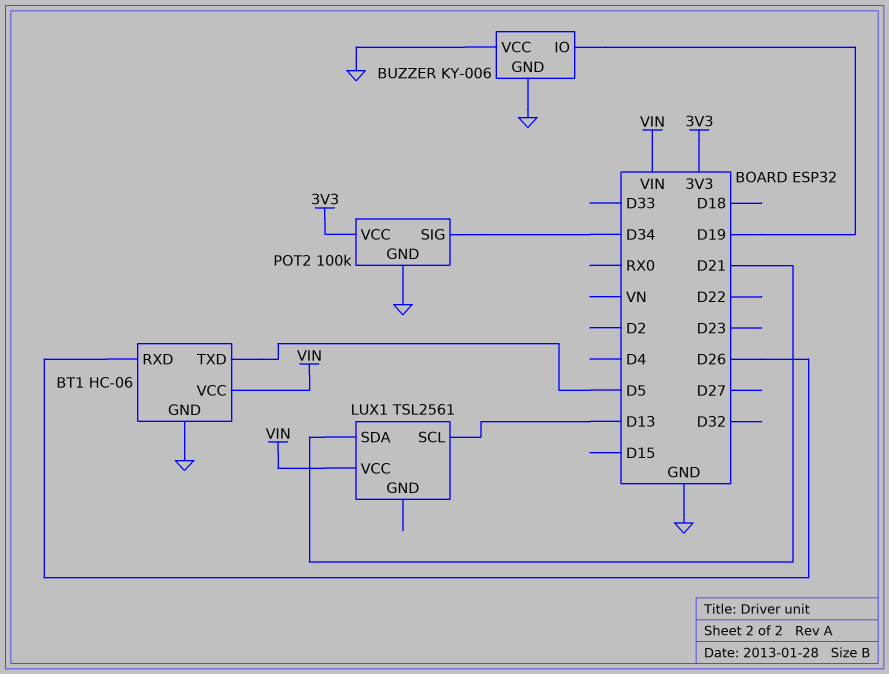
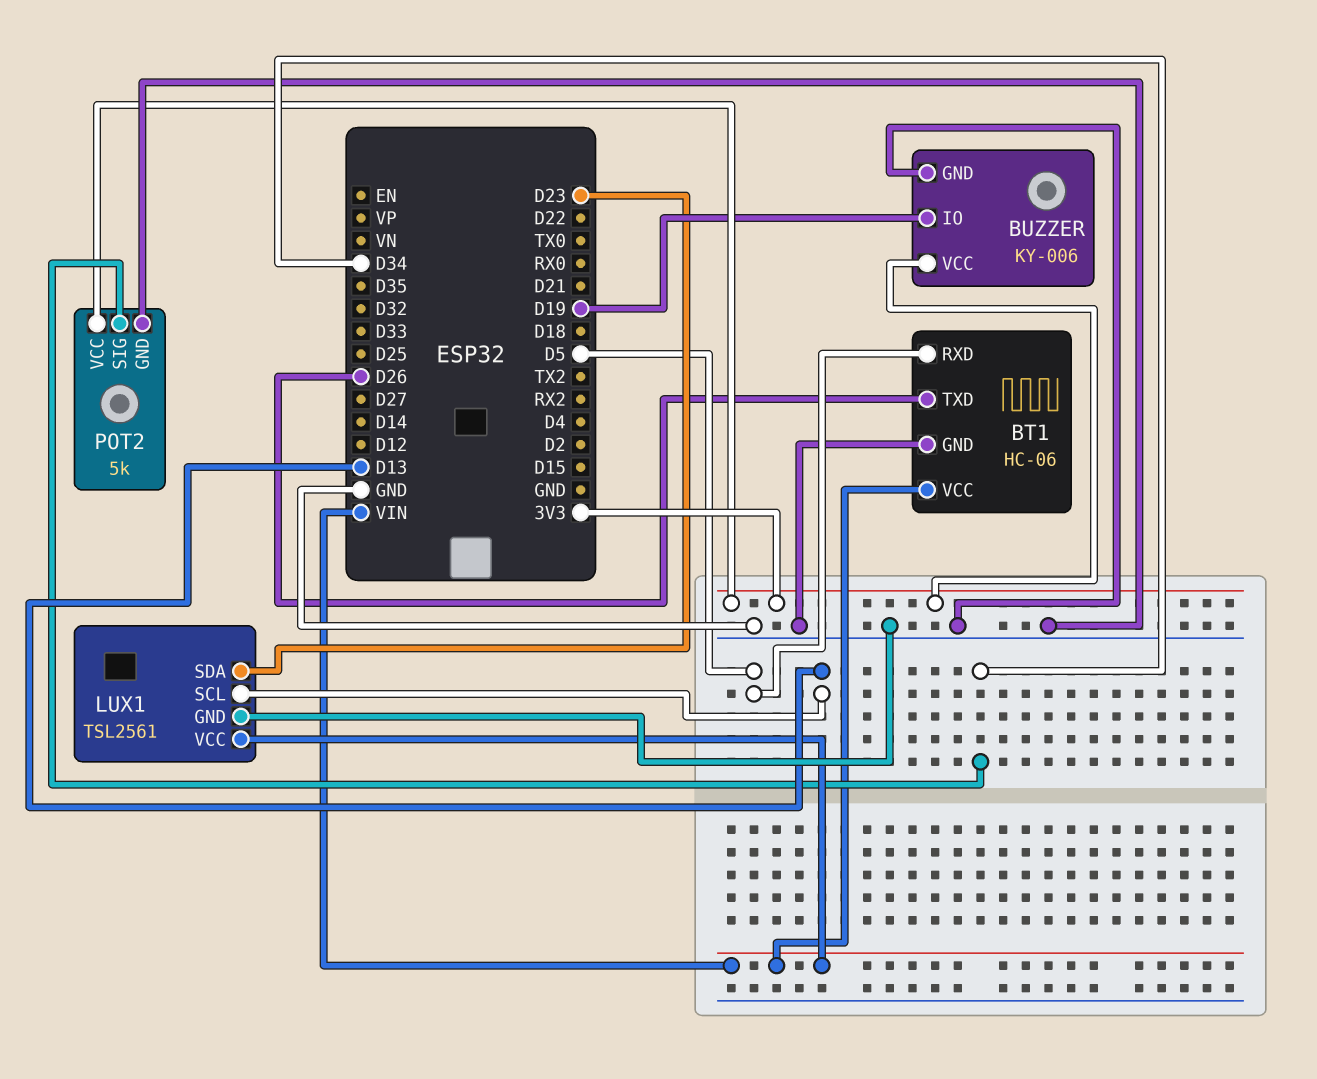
BT1 pin RXD: D26 -> D5
BT1 pin TXD: D5 -> D26
BUZZER pin VCC: GND -> 3V3
LUX1 pin GND: none -> GND
LUX1 pin SDA: D21 -> D23
POT2: 100k -> 5k

